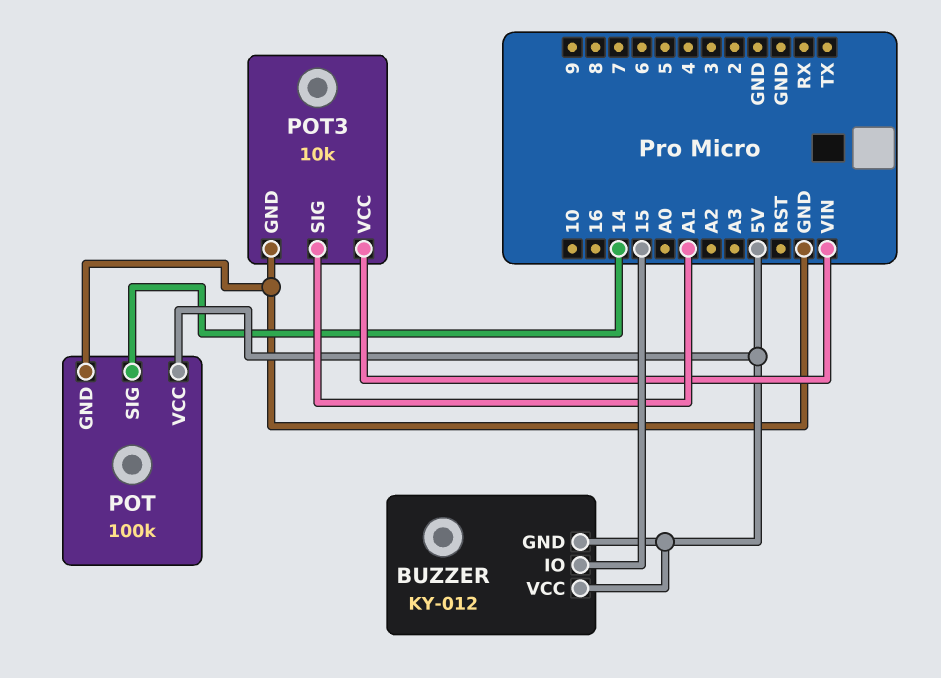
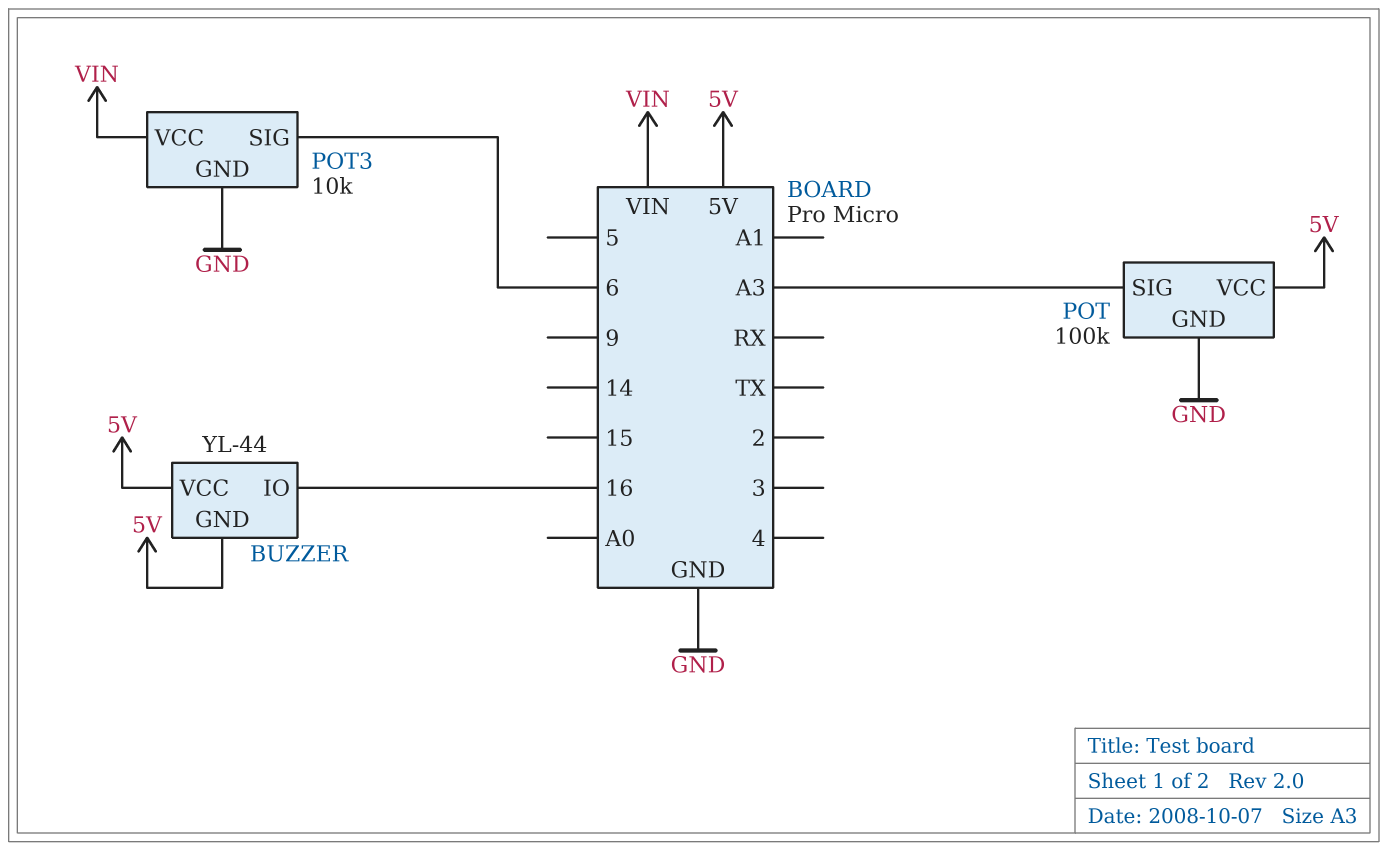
BUZZER: KY-012 -> YL-44
BUZZER pin IO: 15 -> 16
POT pin SIG: 14 -> A3
POT3 pin SIG: A1 -> 6

